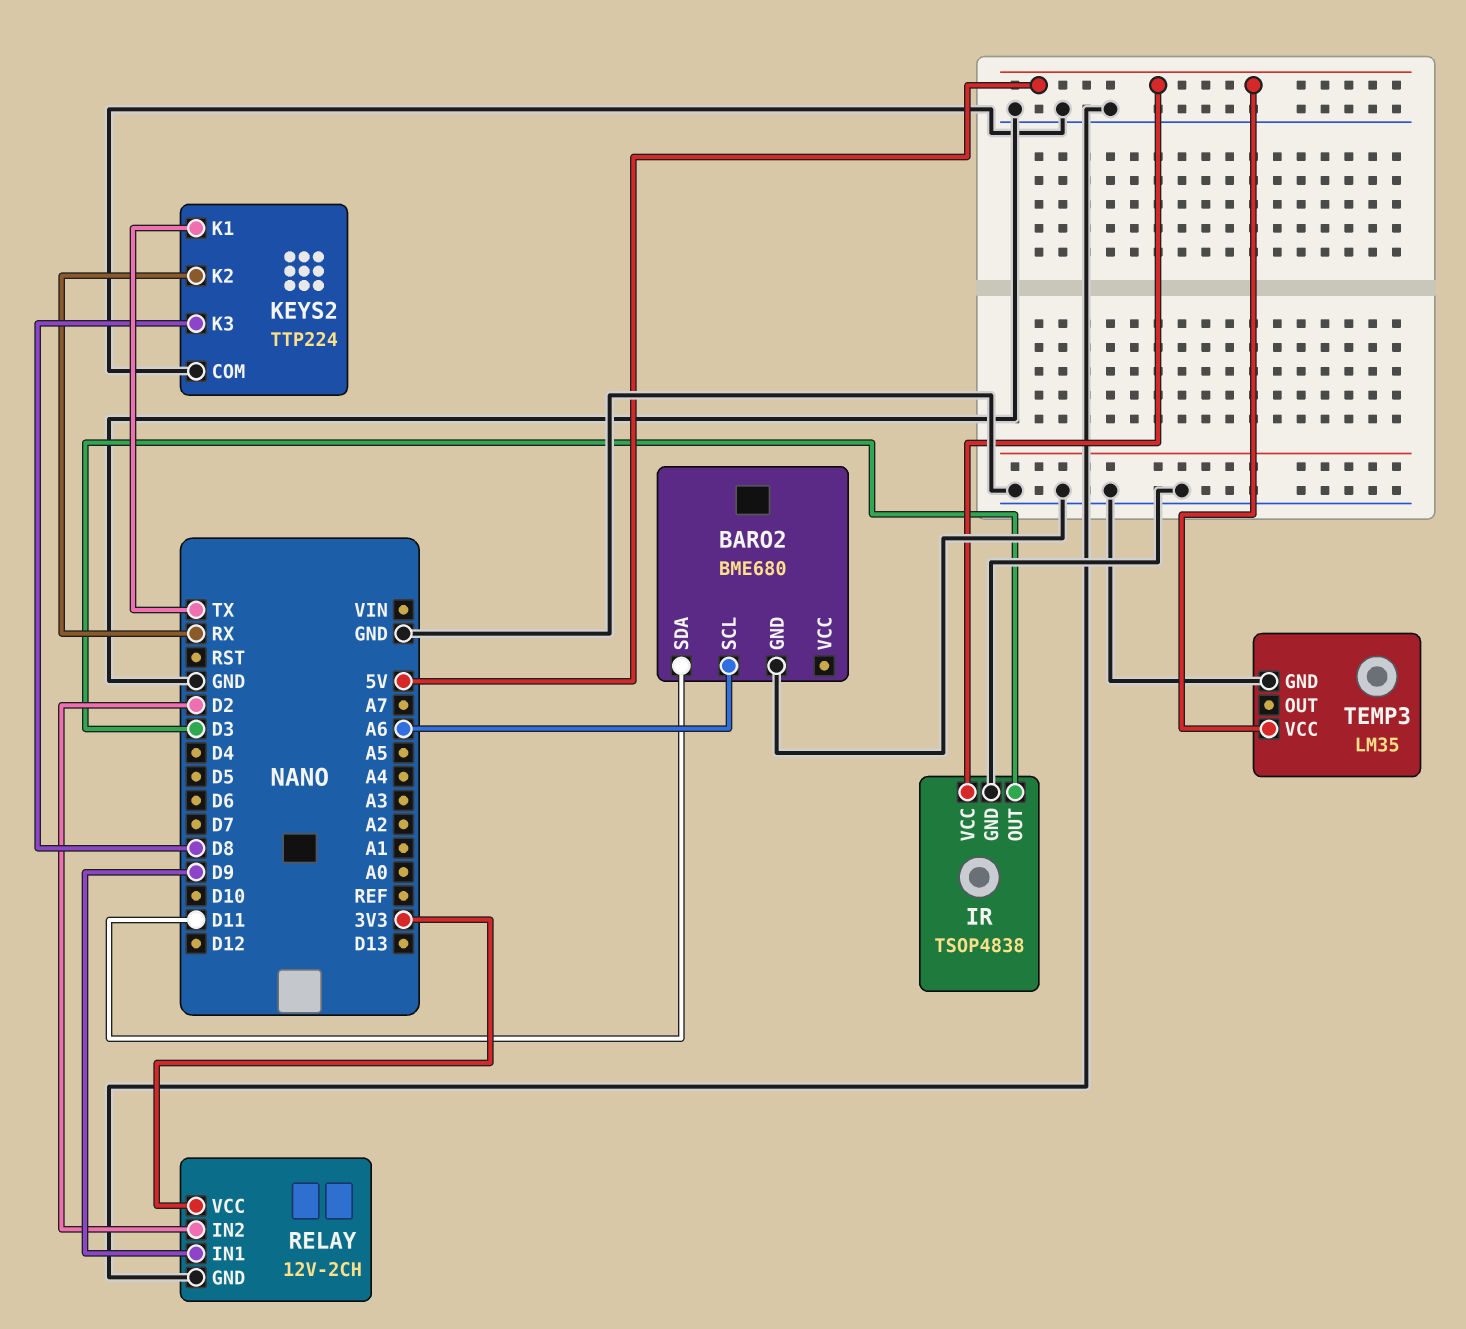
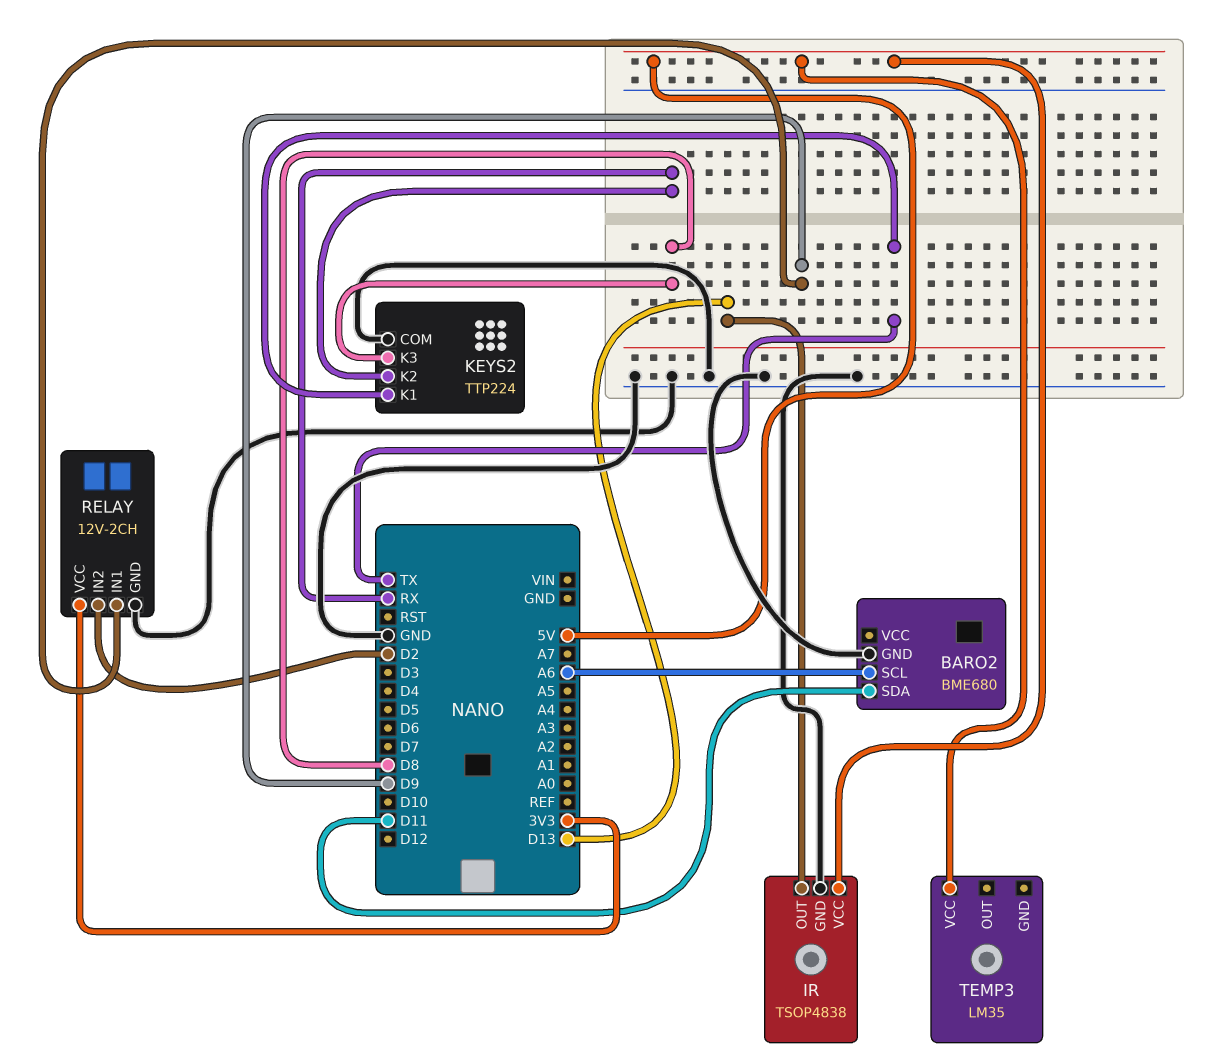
IR pin OUT: D3 -> D13
TEMP3 pin GND: GND -> none

